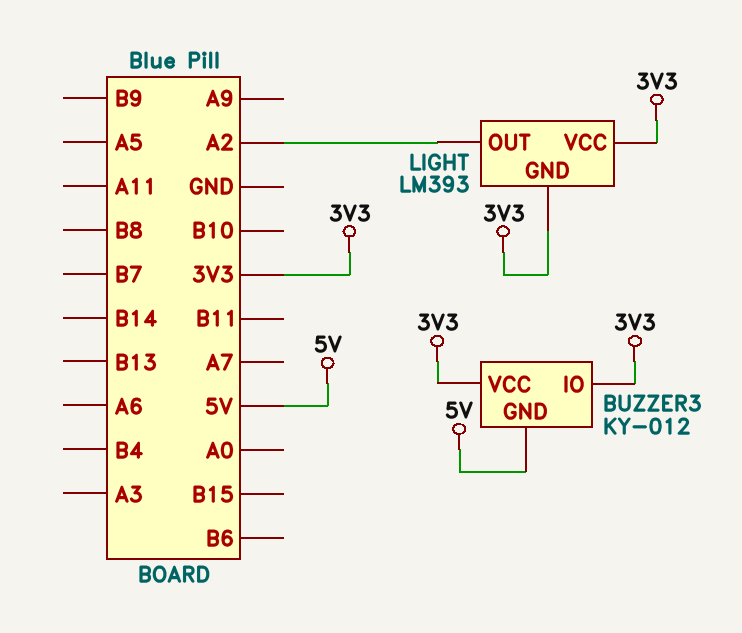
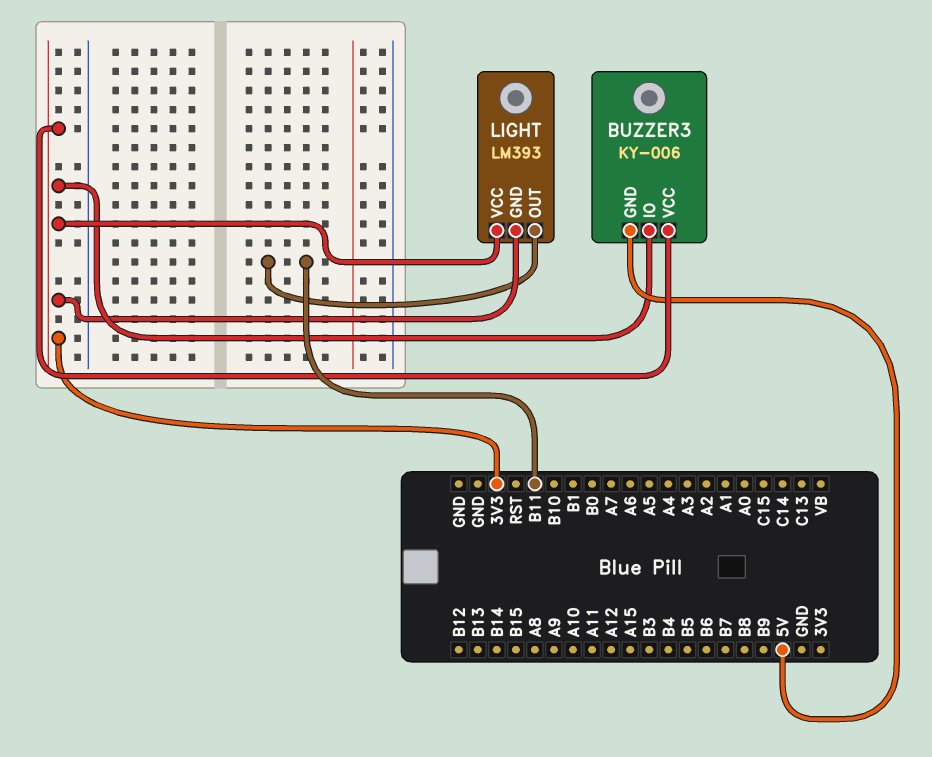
BUZZER3: KY-012 -> KY-006
LIGHT pin OUT: A2 -> B11

